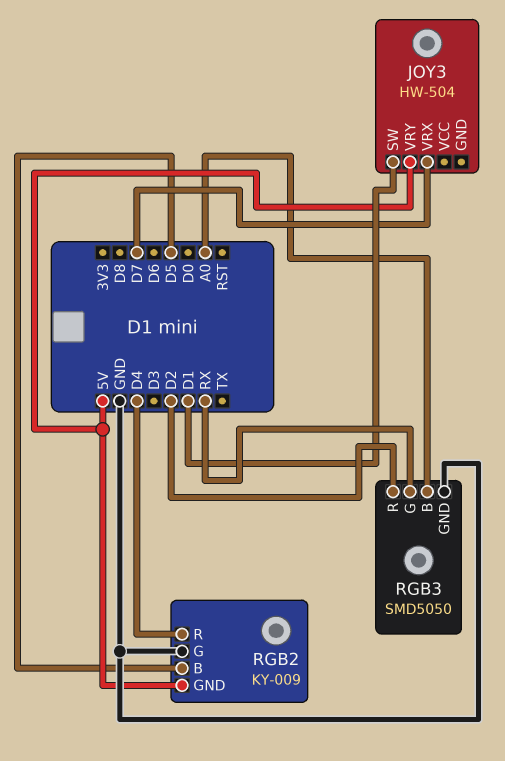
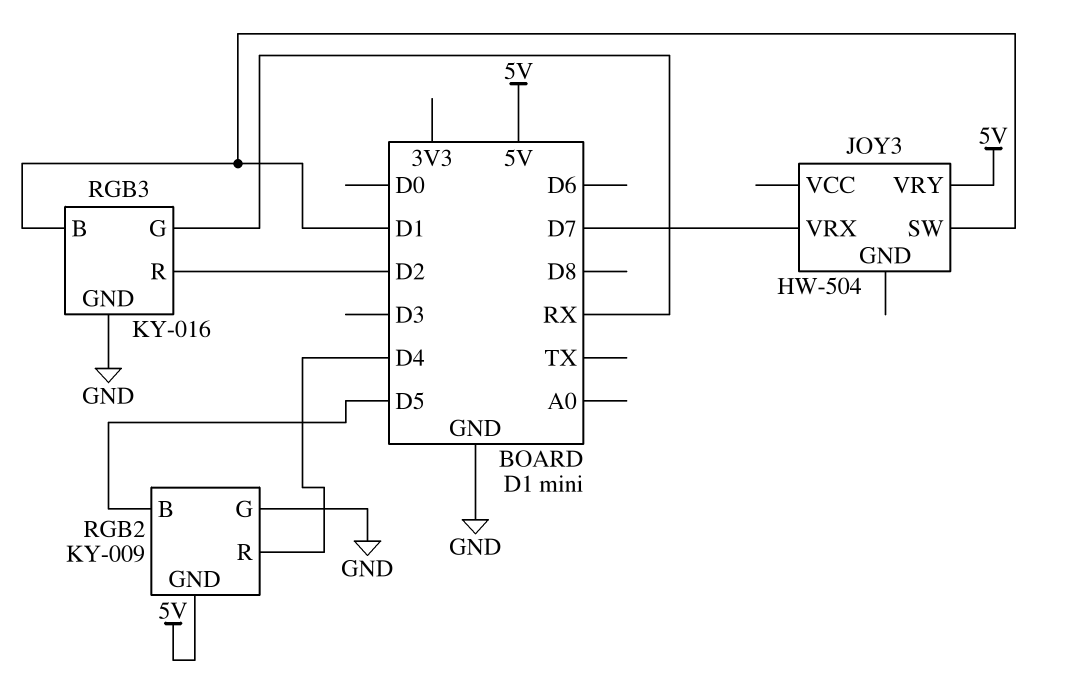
RGB3: SMD5050 -> KY-016
RGB3 pin B: A0 -> D1

